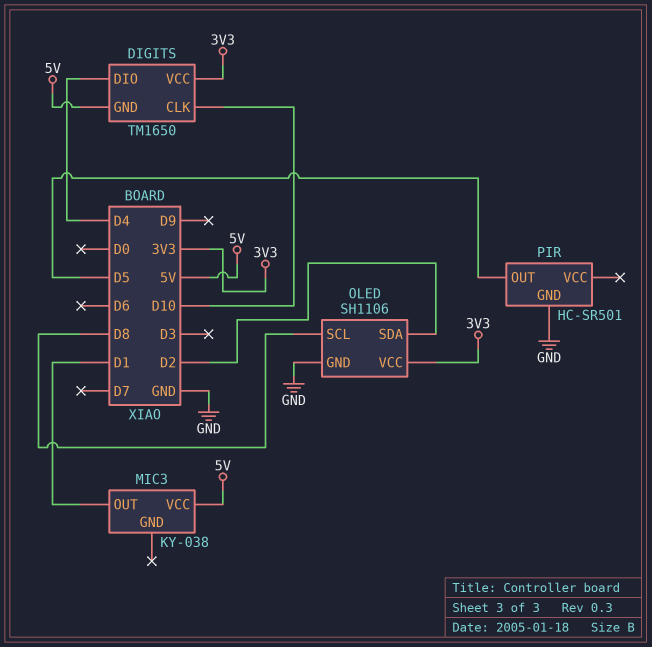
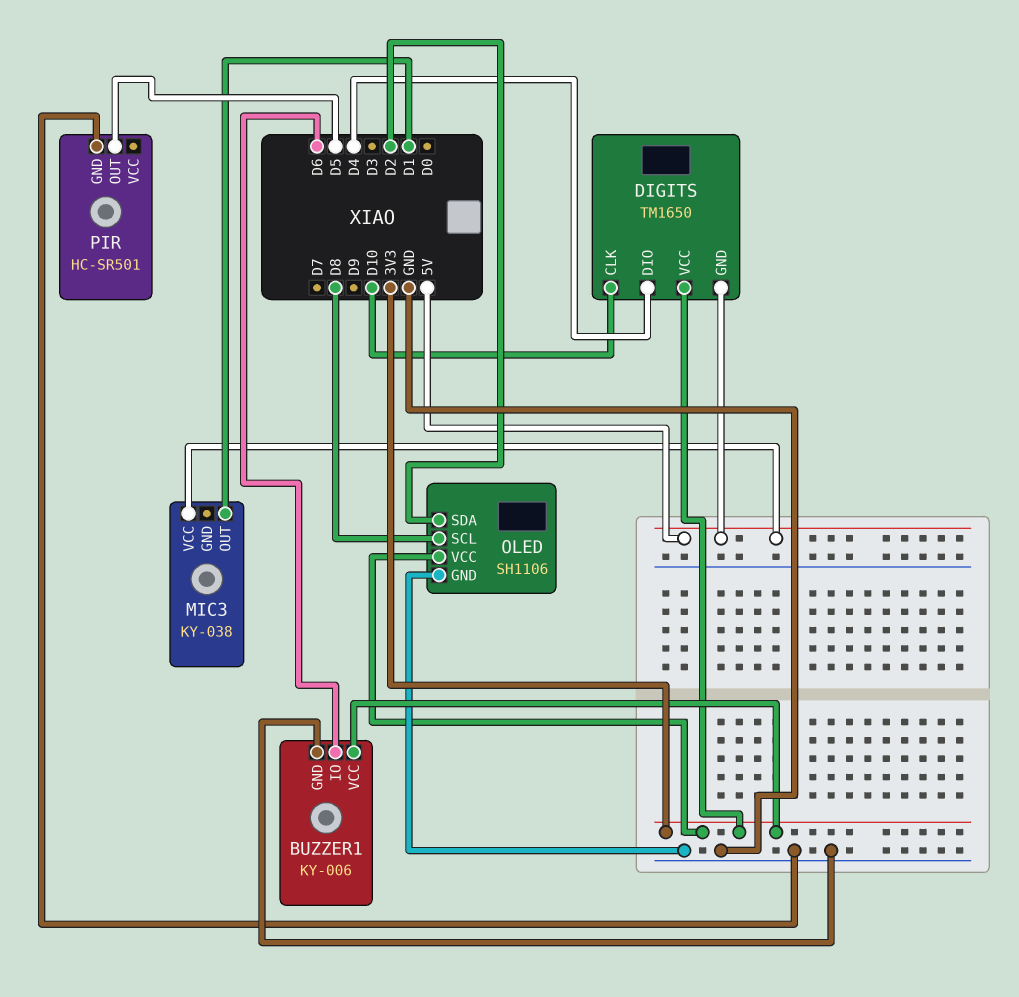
BUZZER1: none -> KY-006
BUZZER1 pin GND: none -> GND
BUZZER1 pin IO: none -> D6
BUZZER1 pin VCC: none -> 3V3

